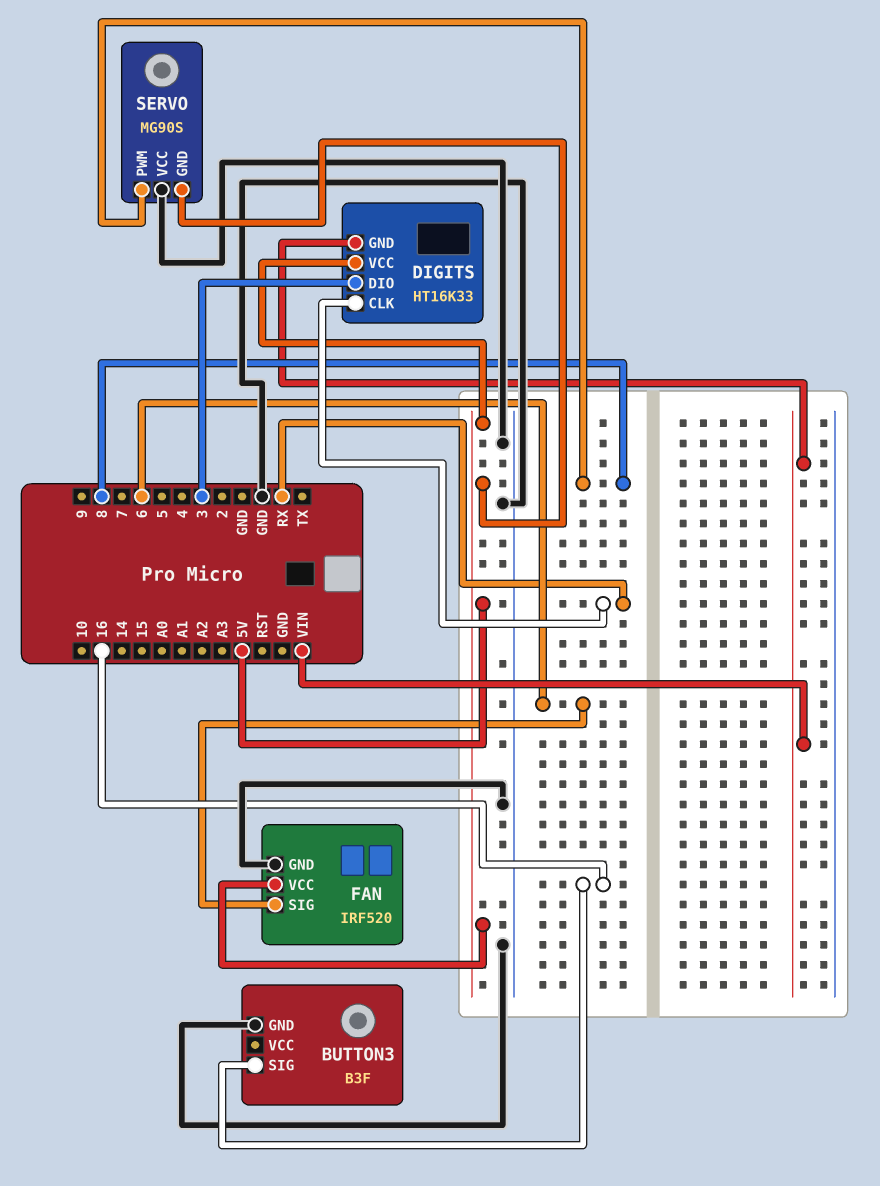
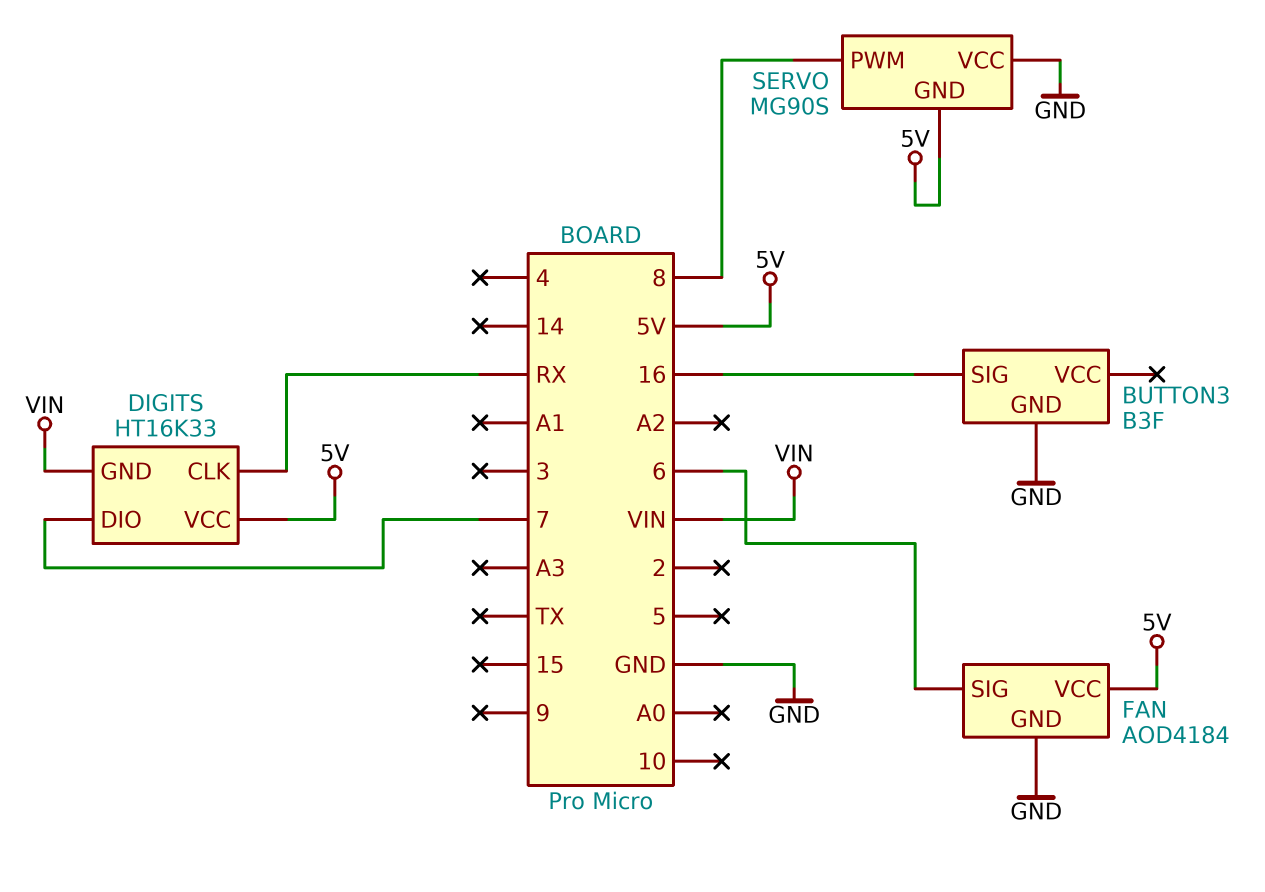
DIGITS pin DIO: 3 -> 7
FAN: IRF520 -> AOD4184

